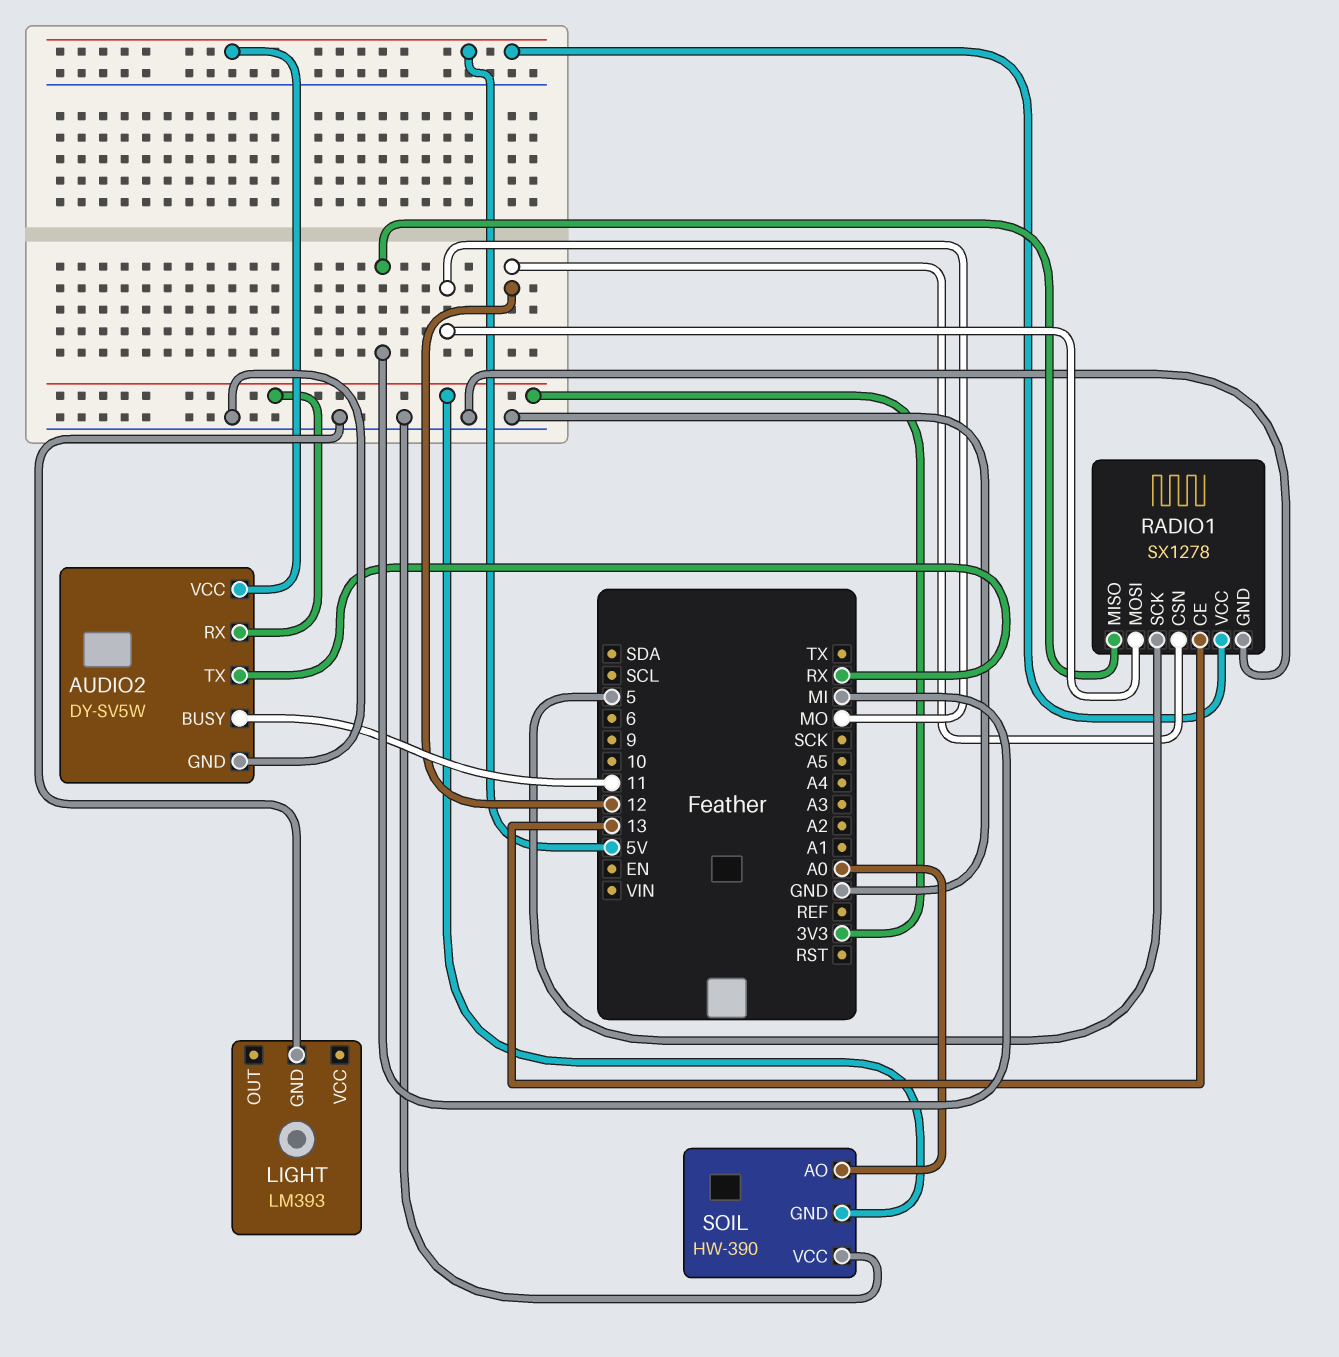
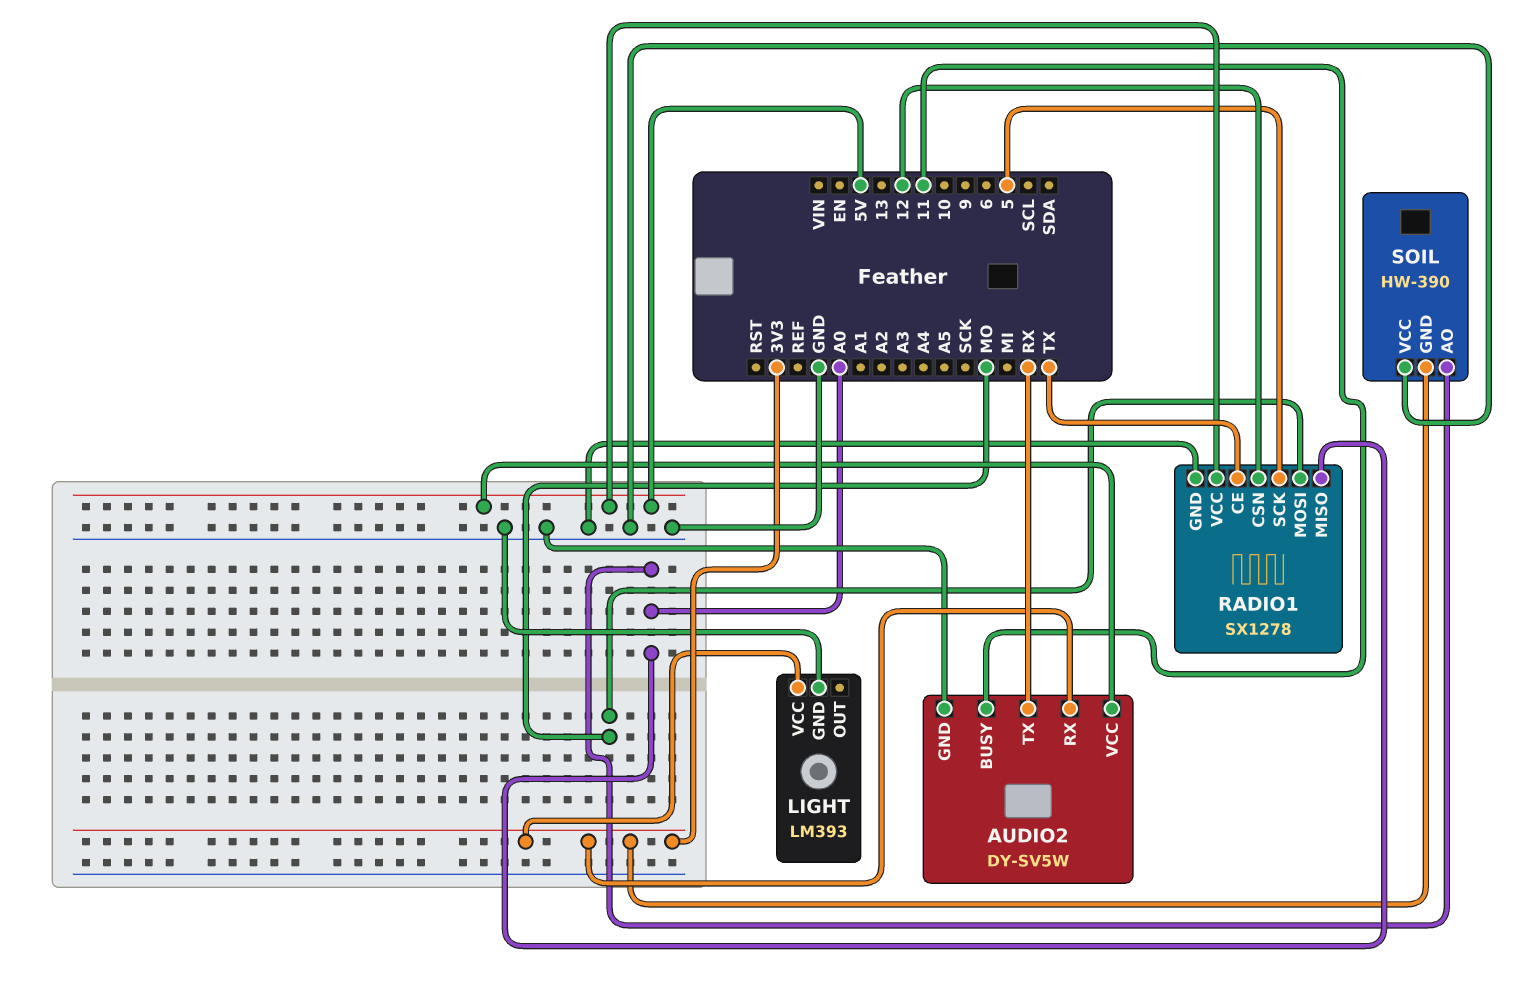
LIGHT pin VCC: none -> 3V3
RADIO1 pin CE: 13 -> TX
RADIO1 pin MISO: MI -> A0

